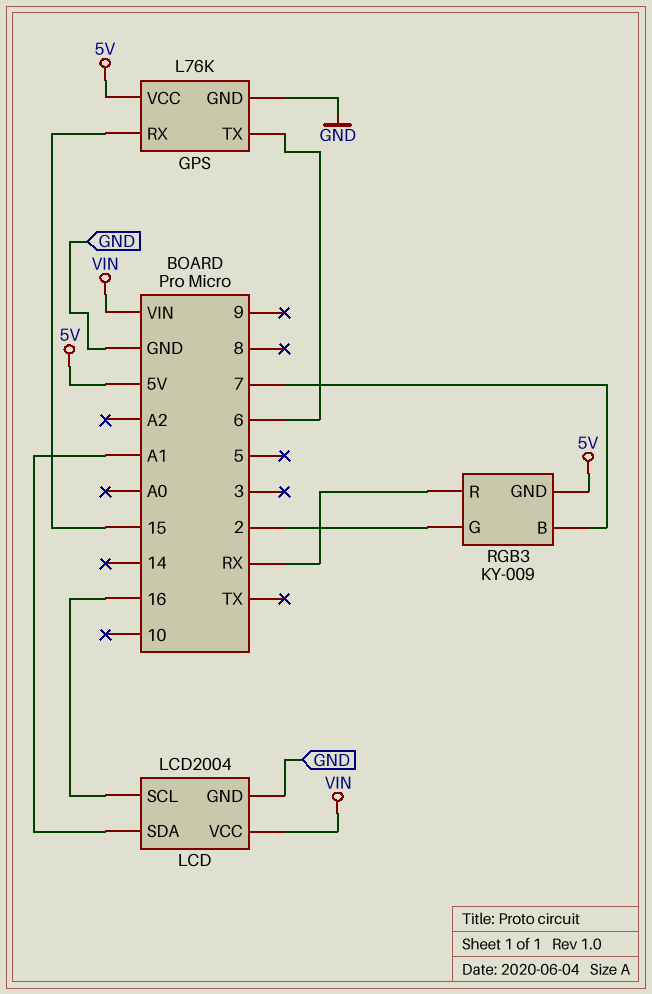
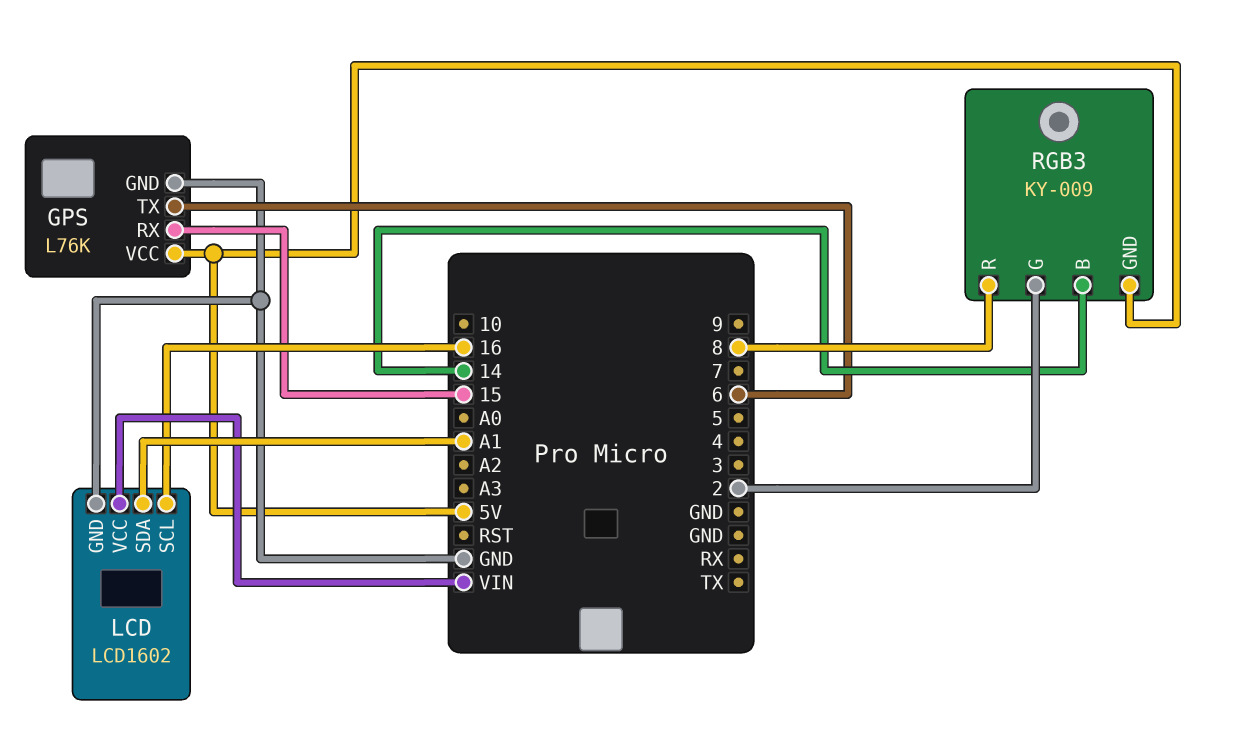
LCD: LCD2004 -> LCD1602
RGB3 pin B: 7 -> 14
RGB3 pin R: RX -> 8

